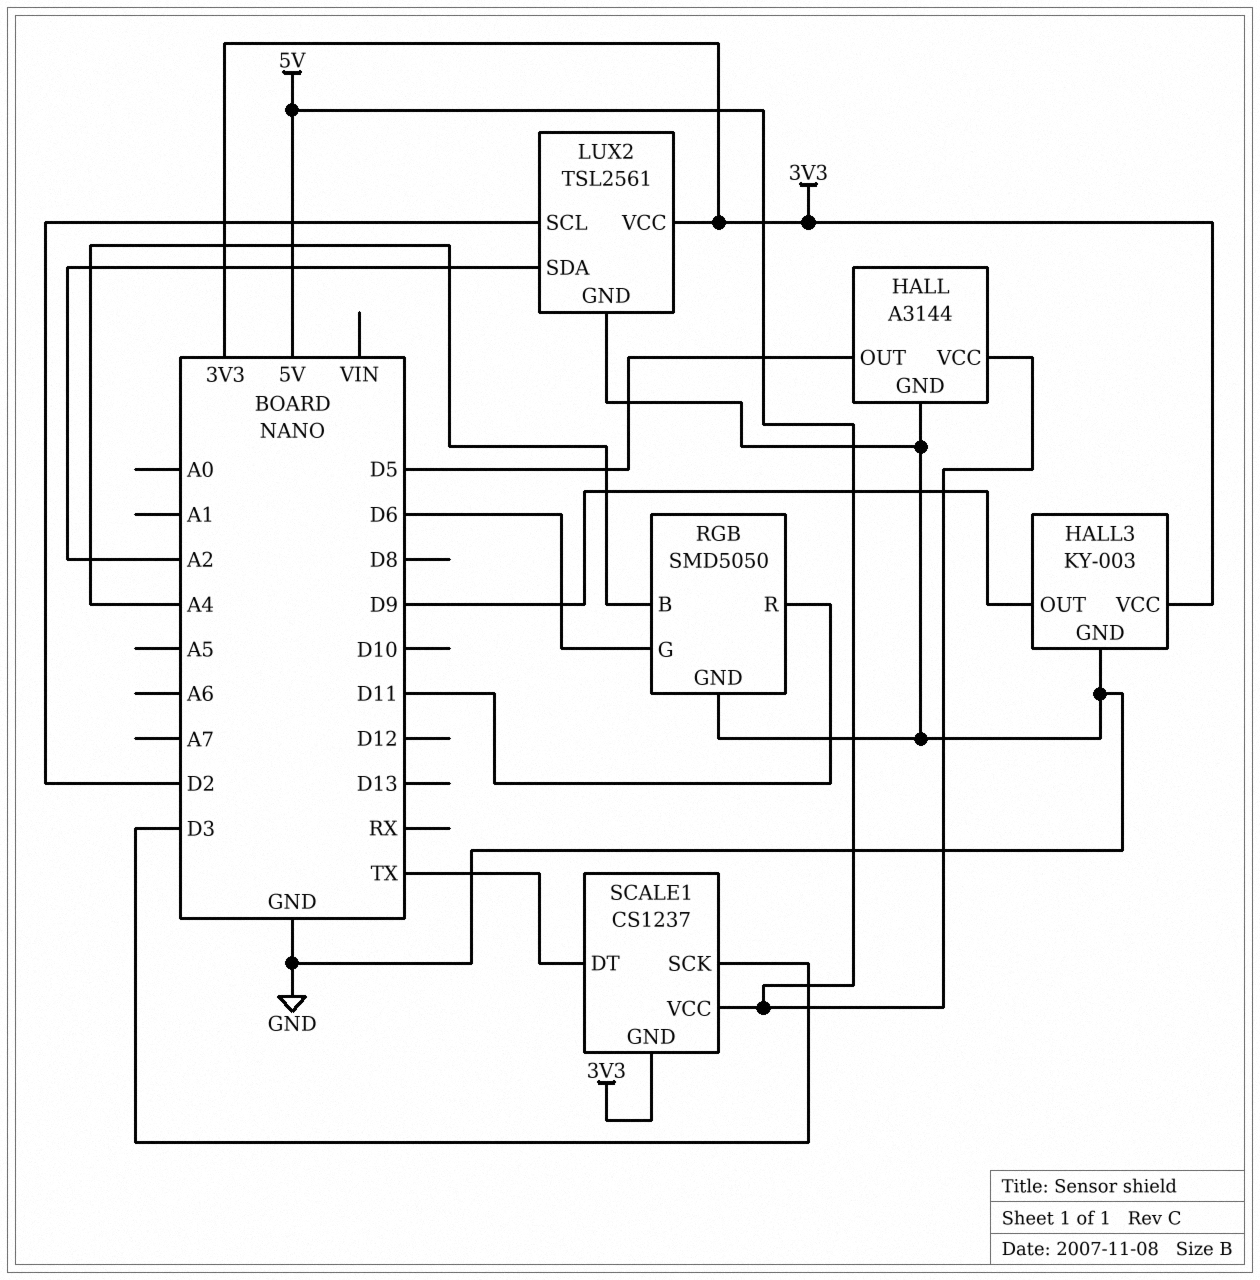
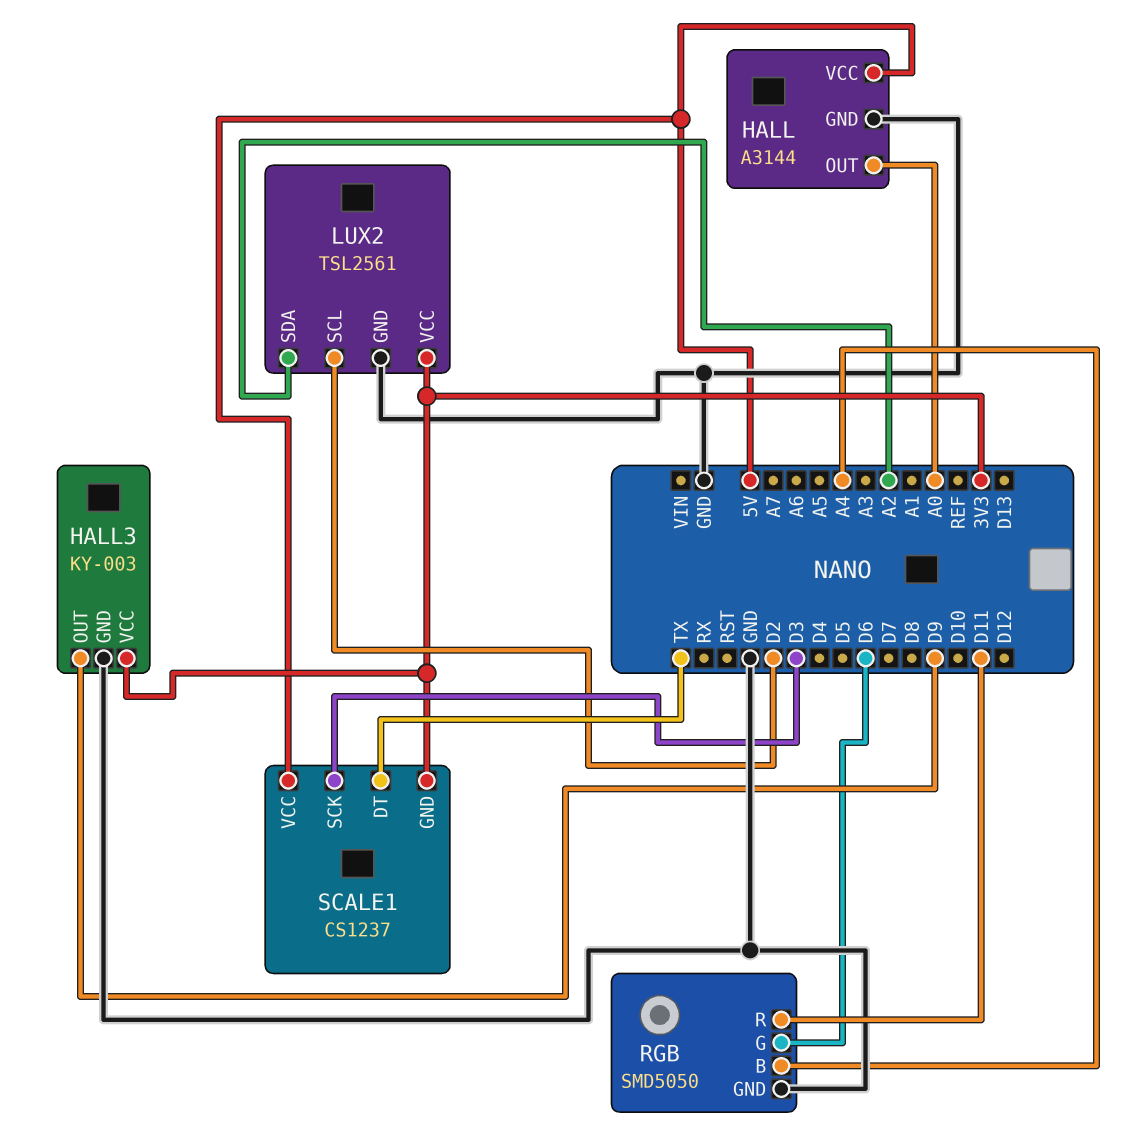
HALL pin OUT: D5 -> A0

